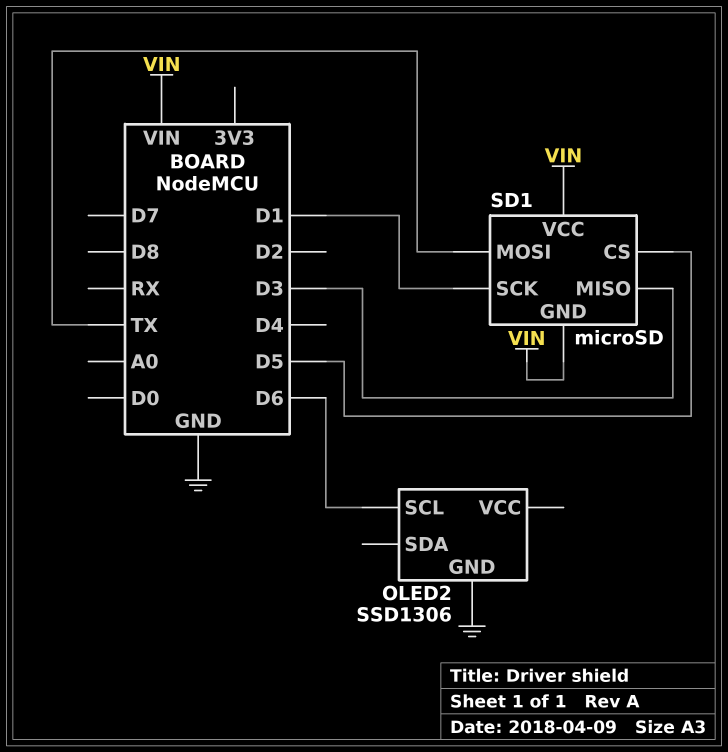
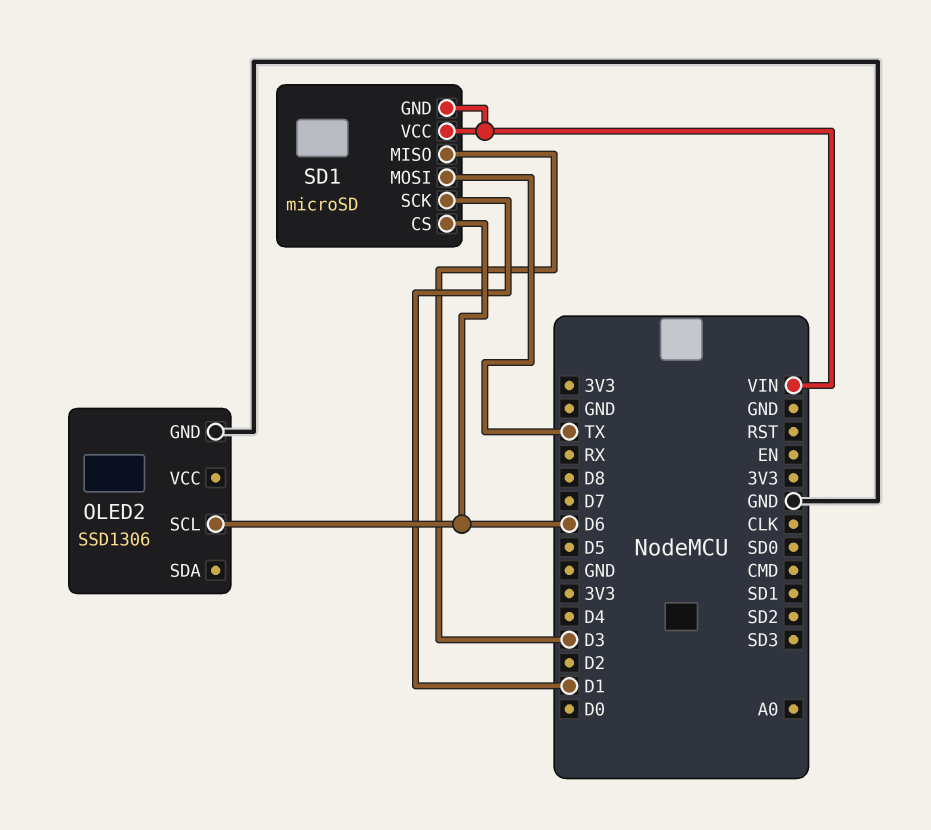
SD1 pin CS: D5 -> D6

